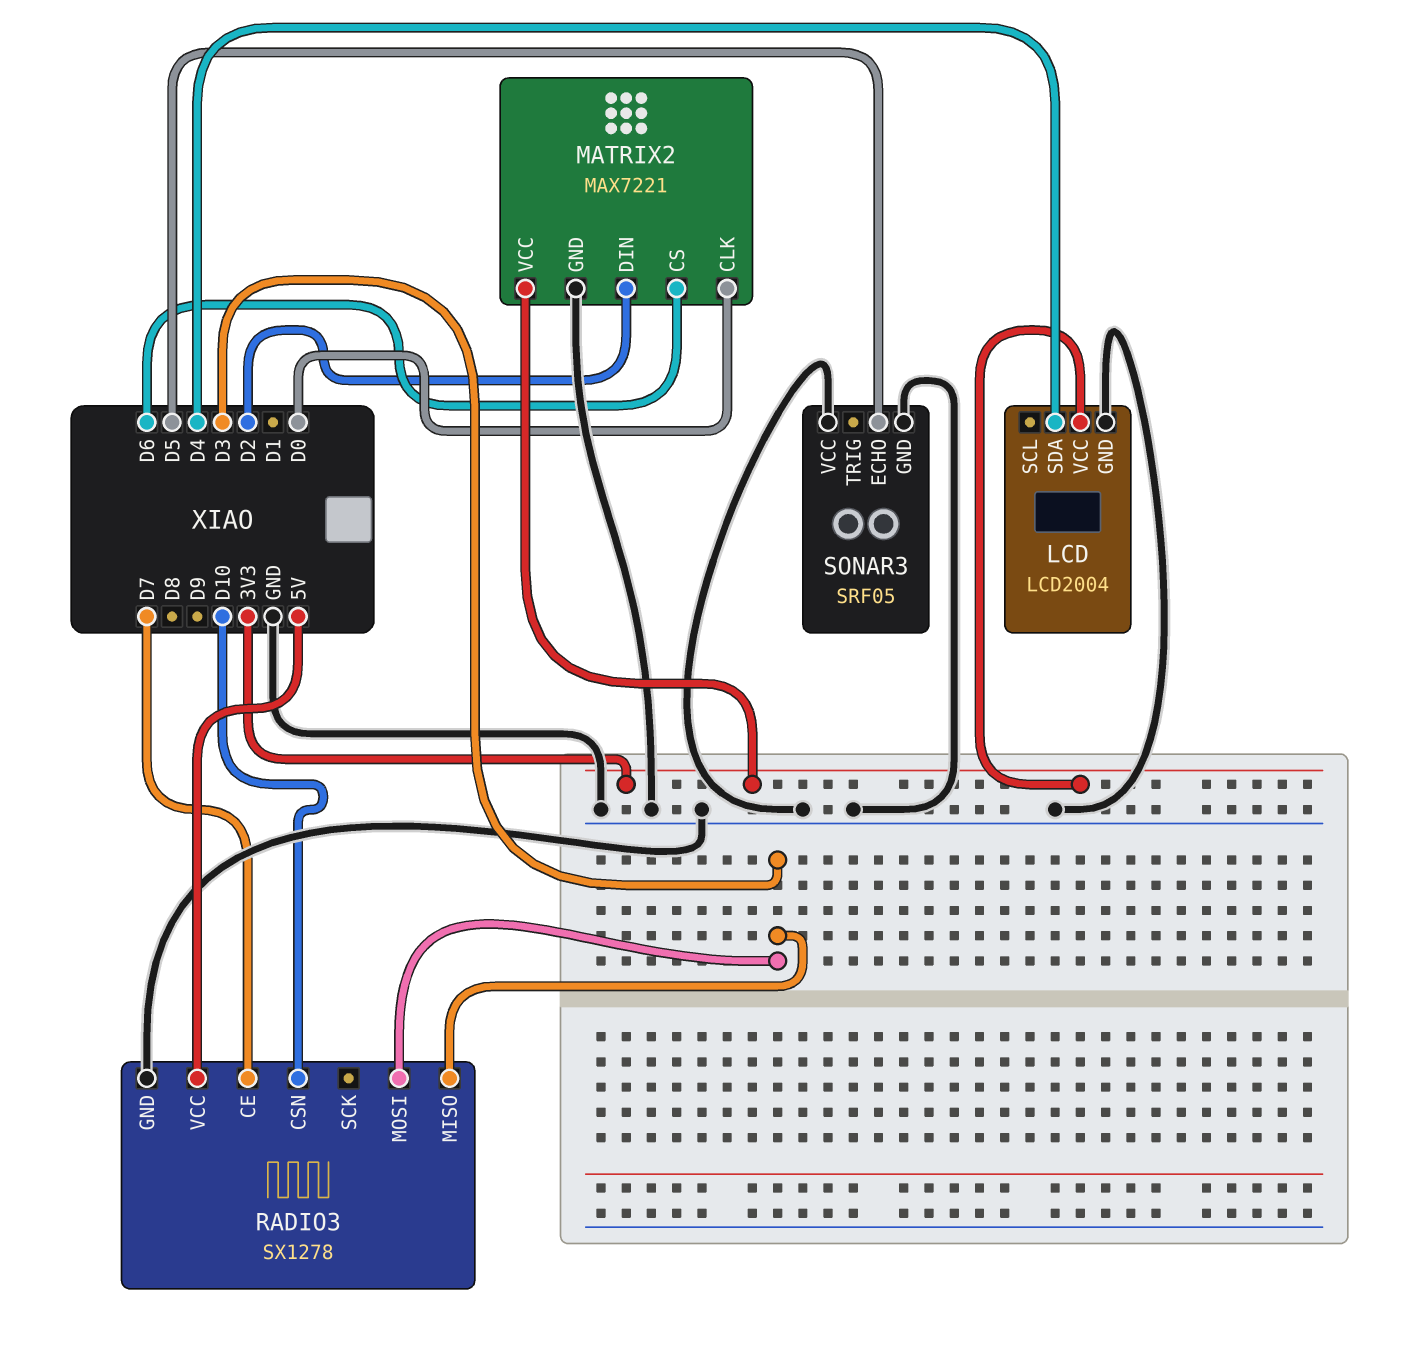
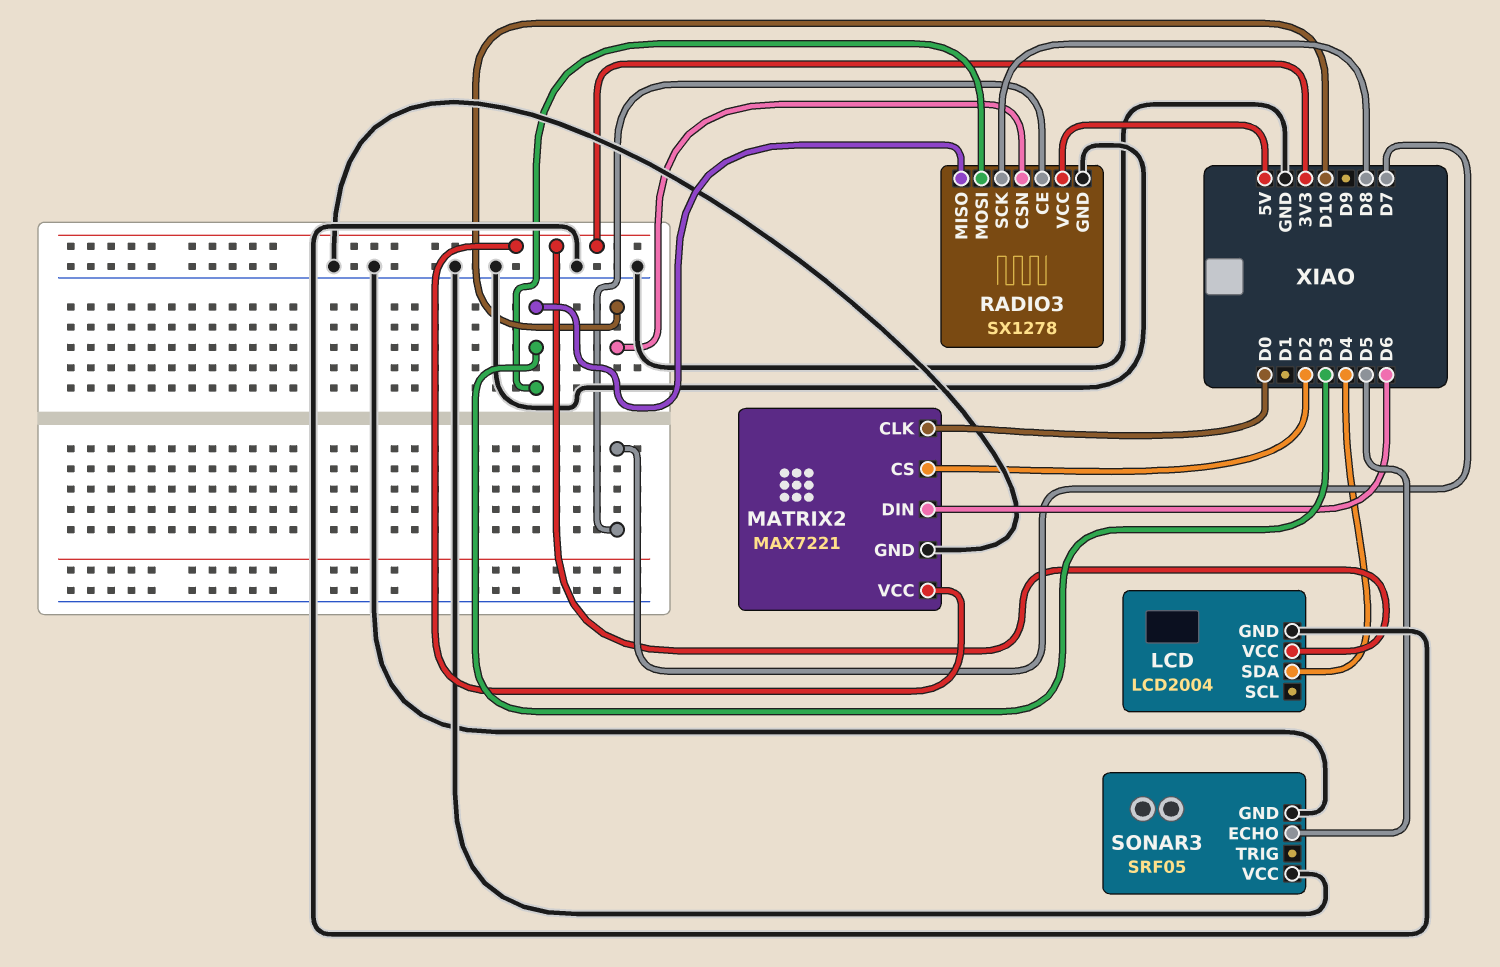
MATRIX2 pin CS: D6 -> D2
MATRIX2 pin DIN: D2 -> D6
RADIO3 pin SCK: none -> D8

